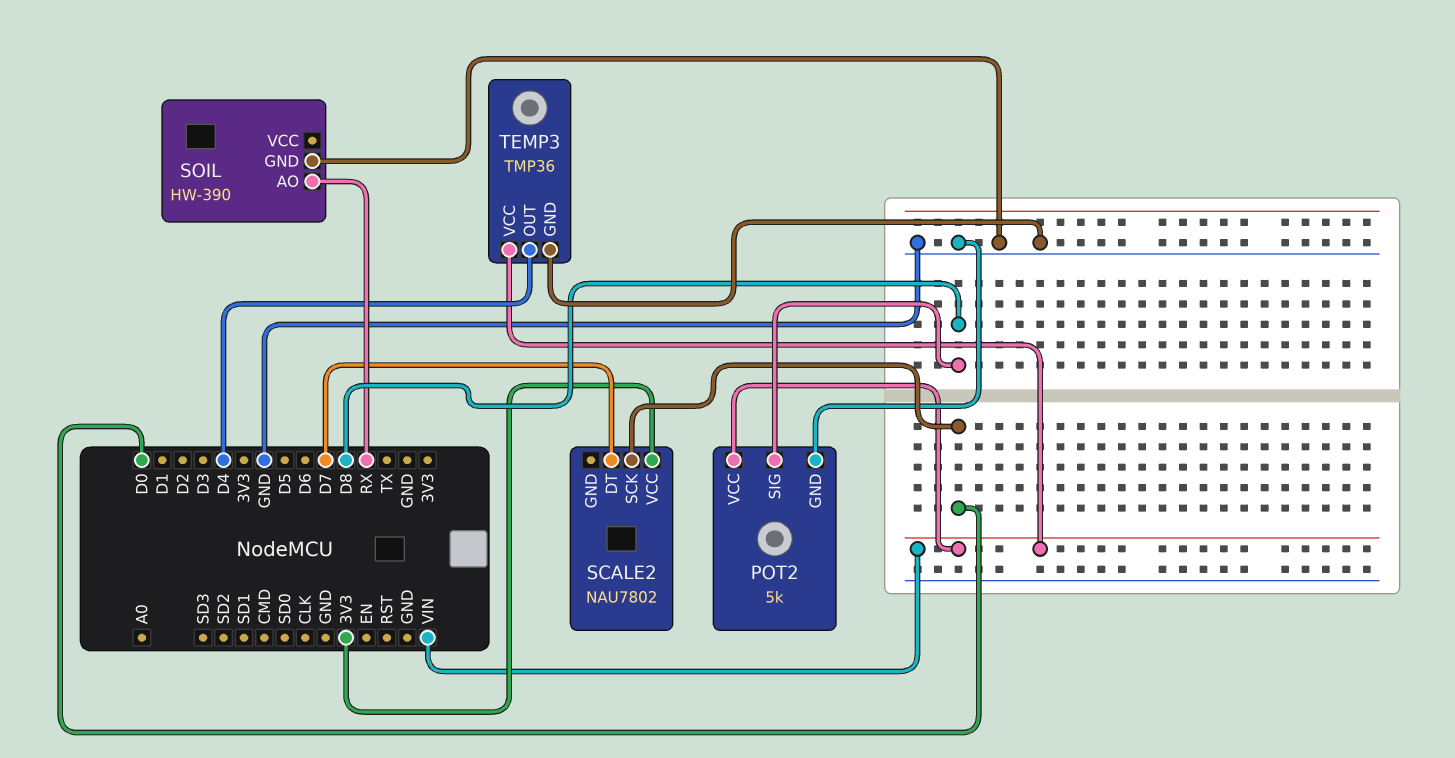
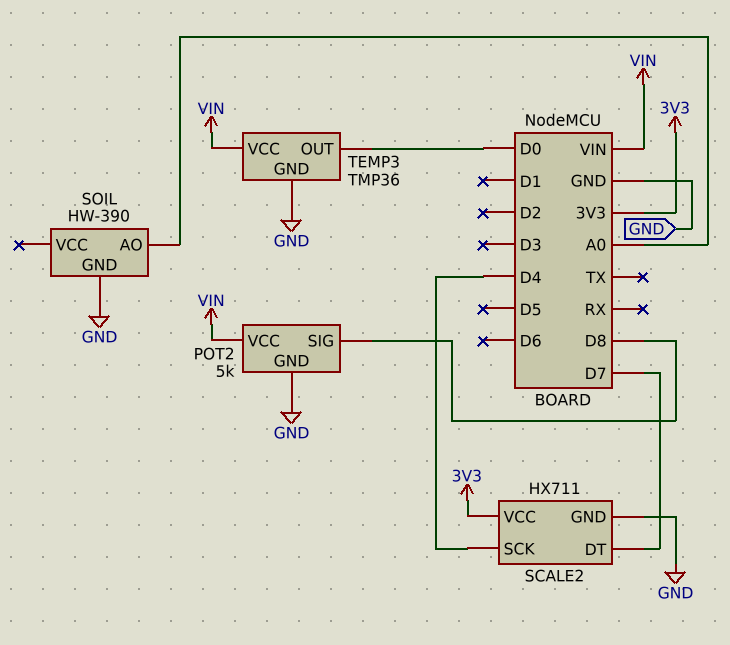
SCALE2: NAU7802 -> HX711
SCALE2 pin GND: none -> GND
SCALE2 pin SCK: D0 -> D4
SOIL pin AO: RX -> A0
TEMP3 pin OUT: D4 -> D0

